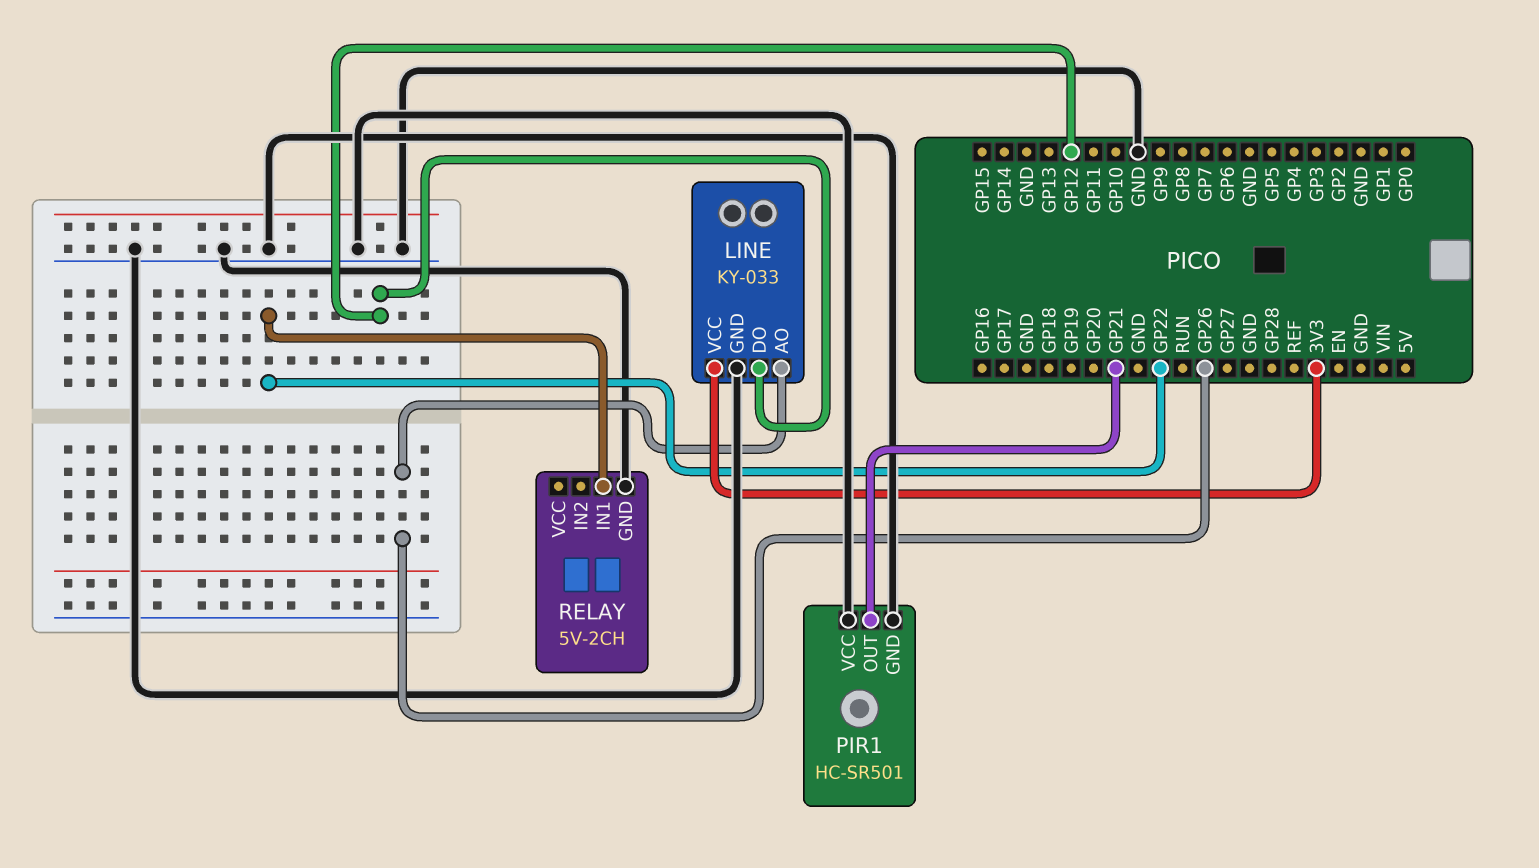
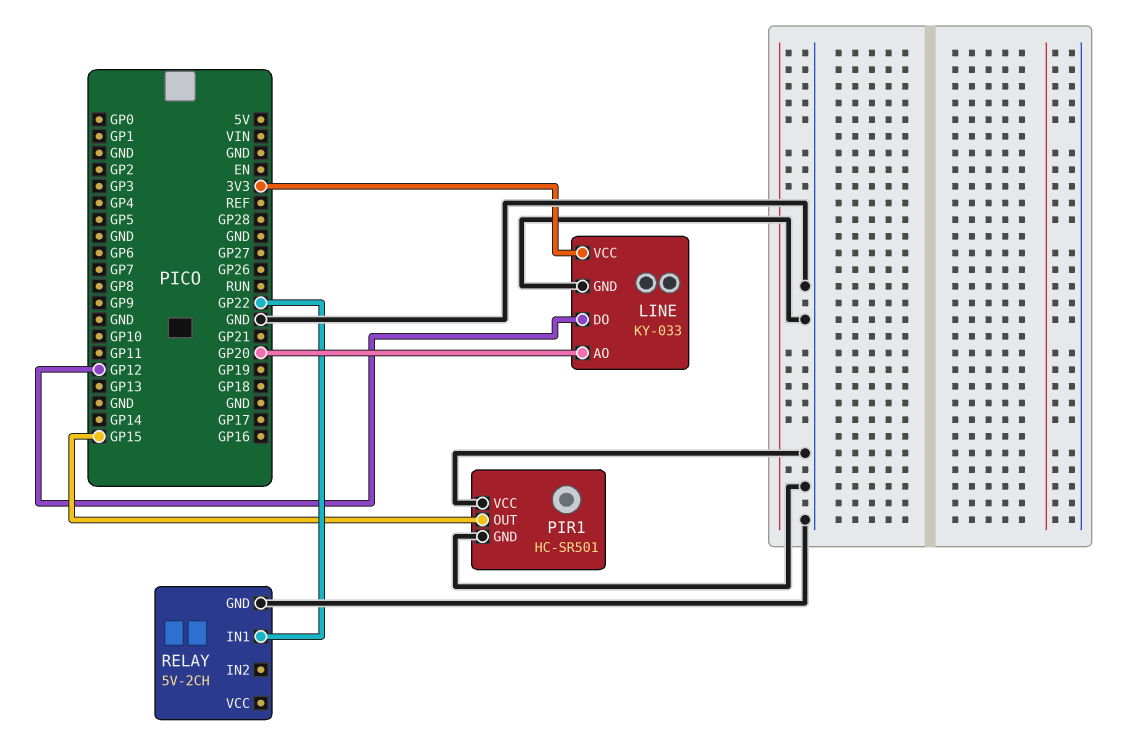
LINE pin AO: GP26 -> GP20
PIR1 pin OUT: GP21 -> GP15

